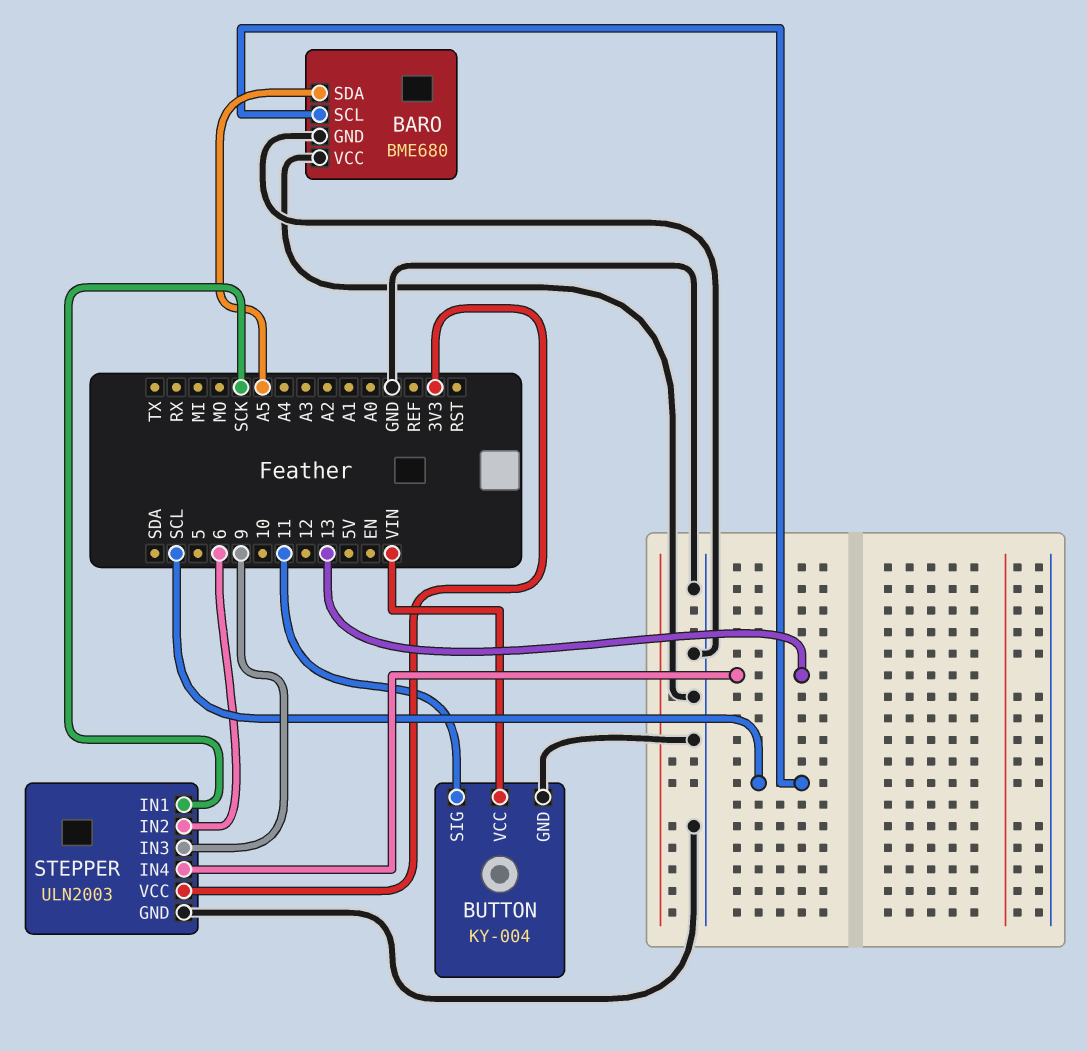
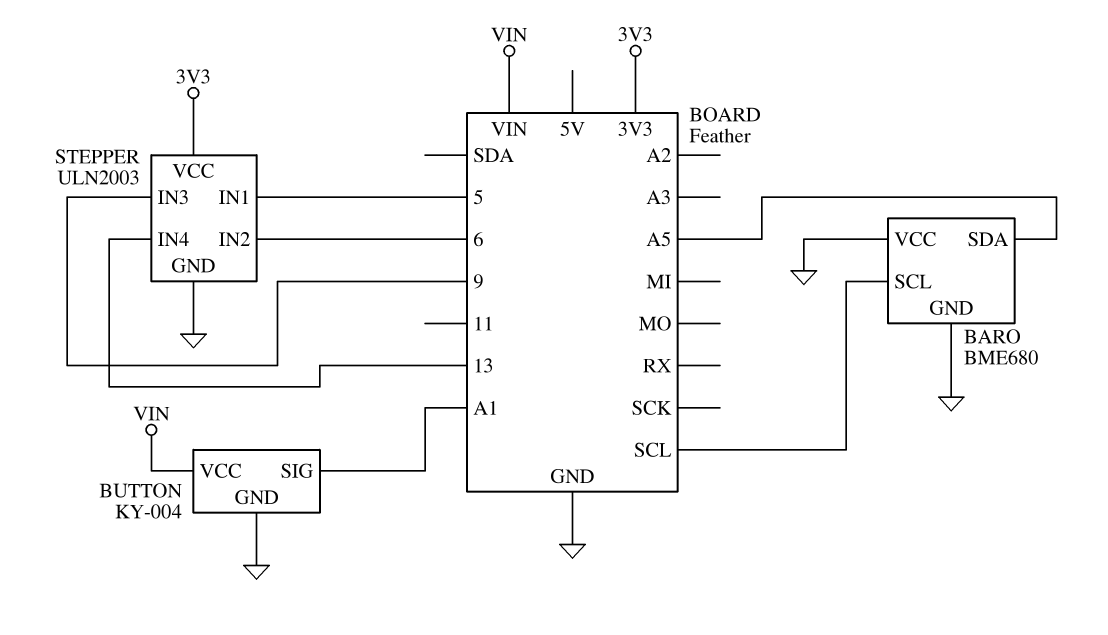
BUTTON pin SIG: 11 -> A1
STEPPER pin IN1: SCK -> 5

